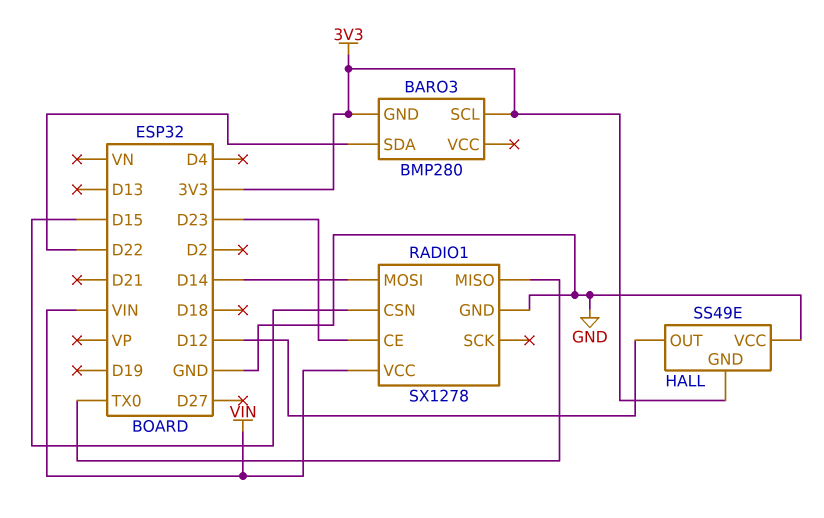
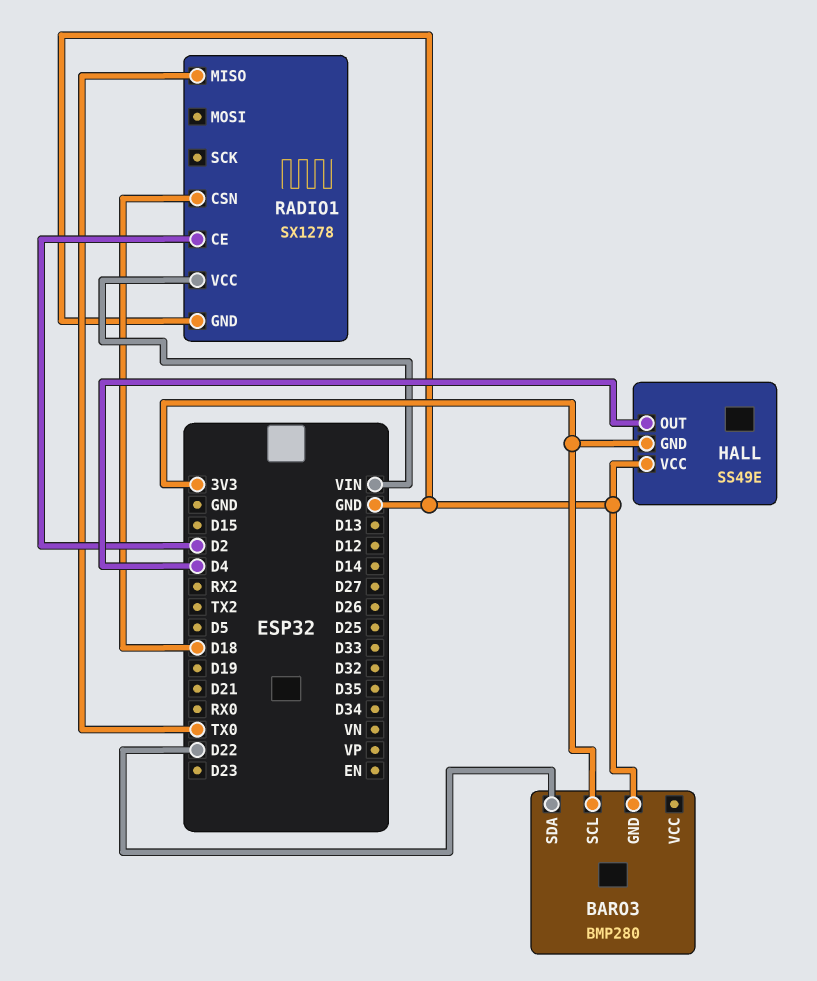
BARO3 pin GND: 3V3 -> GND
HALL pin OUT: D12 -> D4
RADIO1 pin CE: D23 -> D2
RADIO1 pin CSN: D15 -> D18
RADIO1 pin MOSI: D14 -> none

